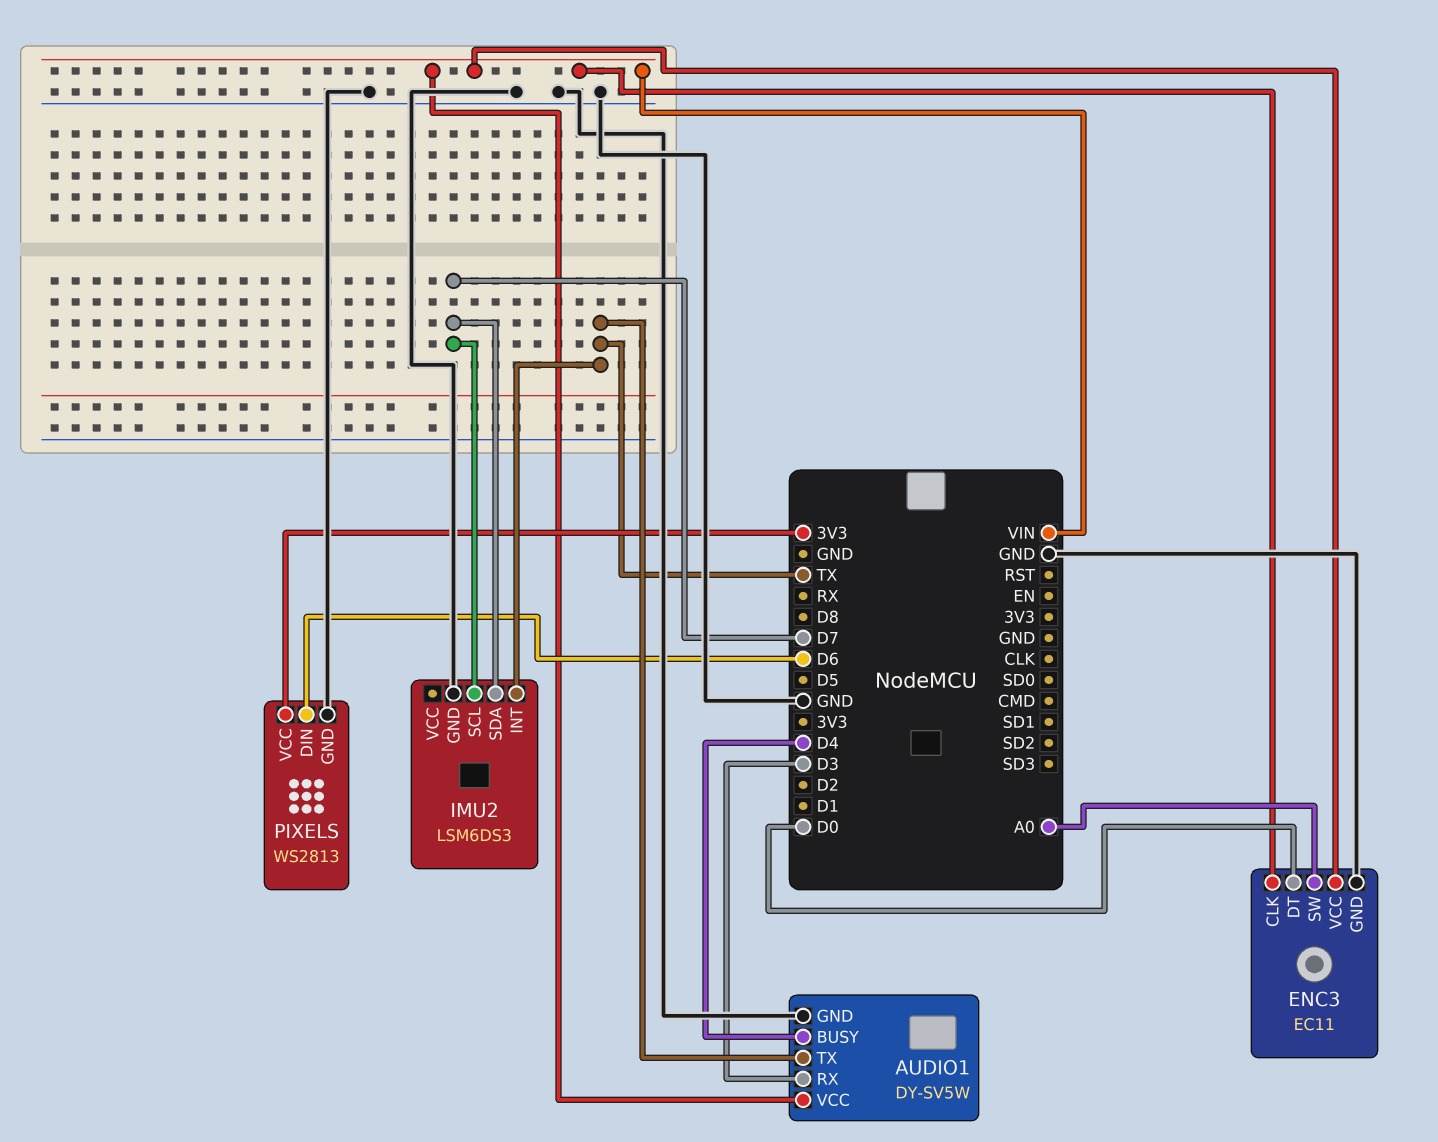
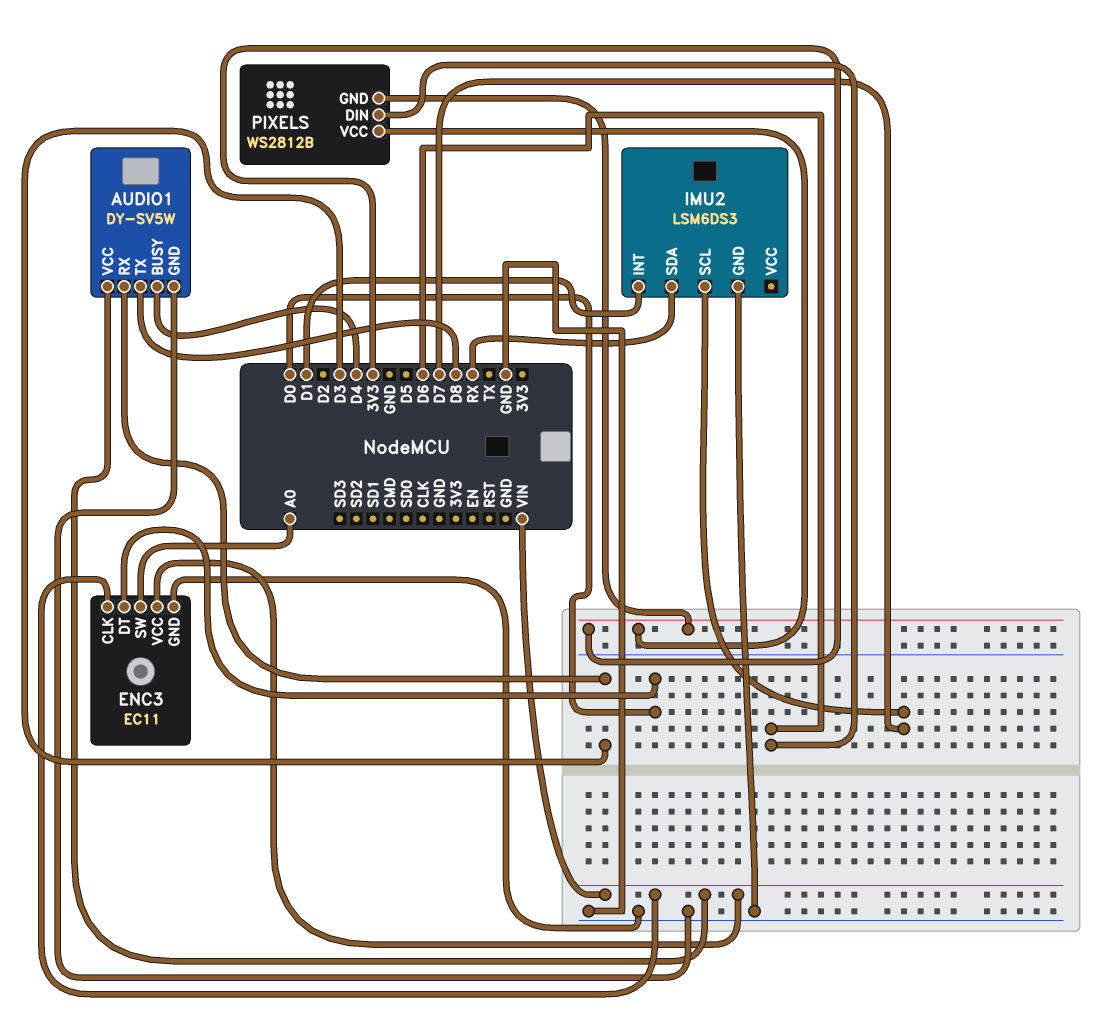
AUDIO1 pin TX: TX -> D8
IMU2 pin INT: TX -> D1
IMU2 pin SDA: D7 -> RX
PIXELS: WS2813 -> WS2812B
PIXELS pin GND: GND -> 3V3

